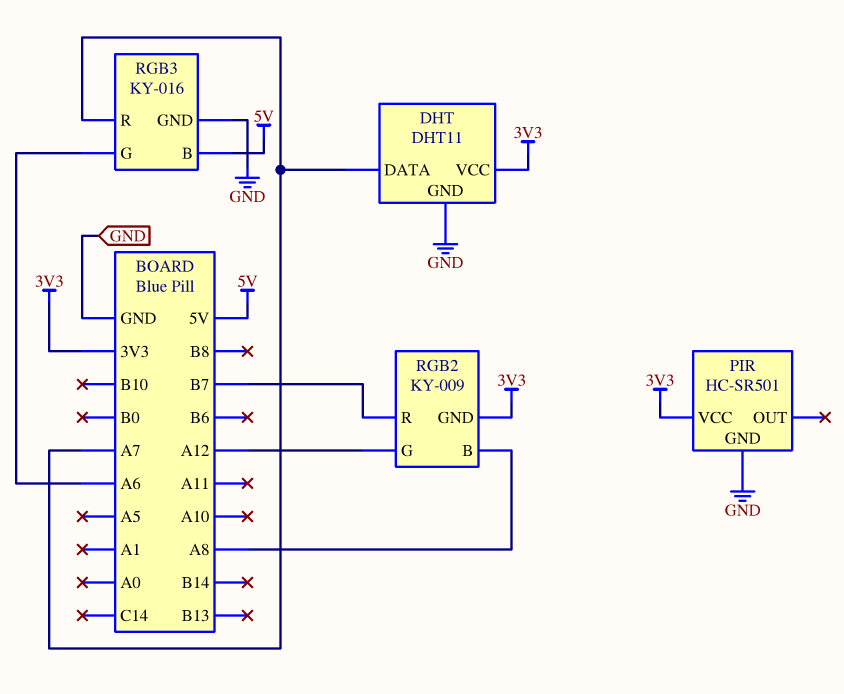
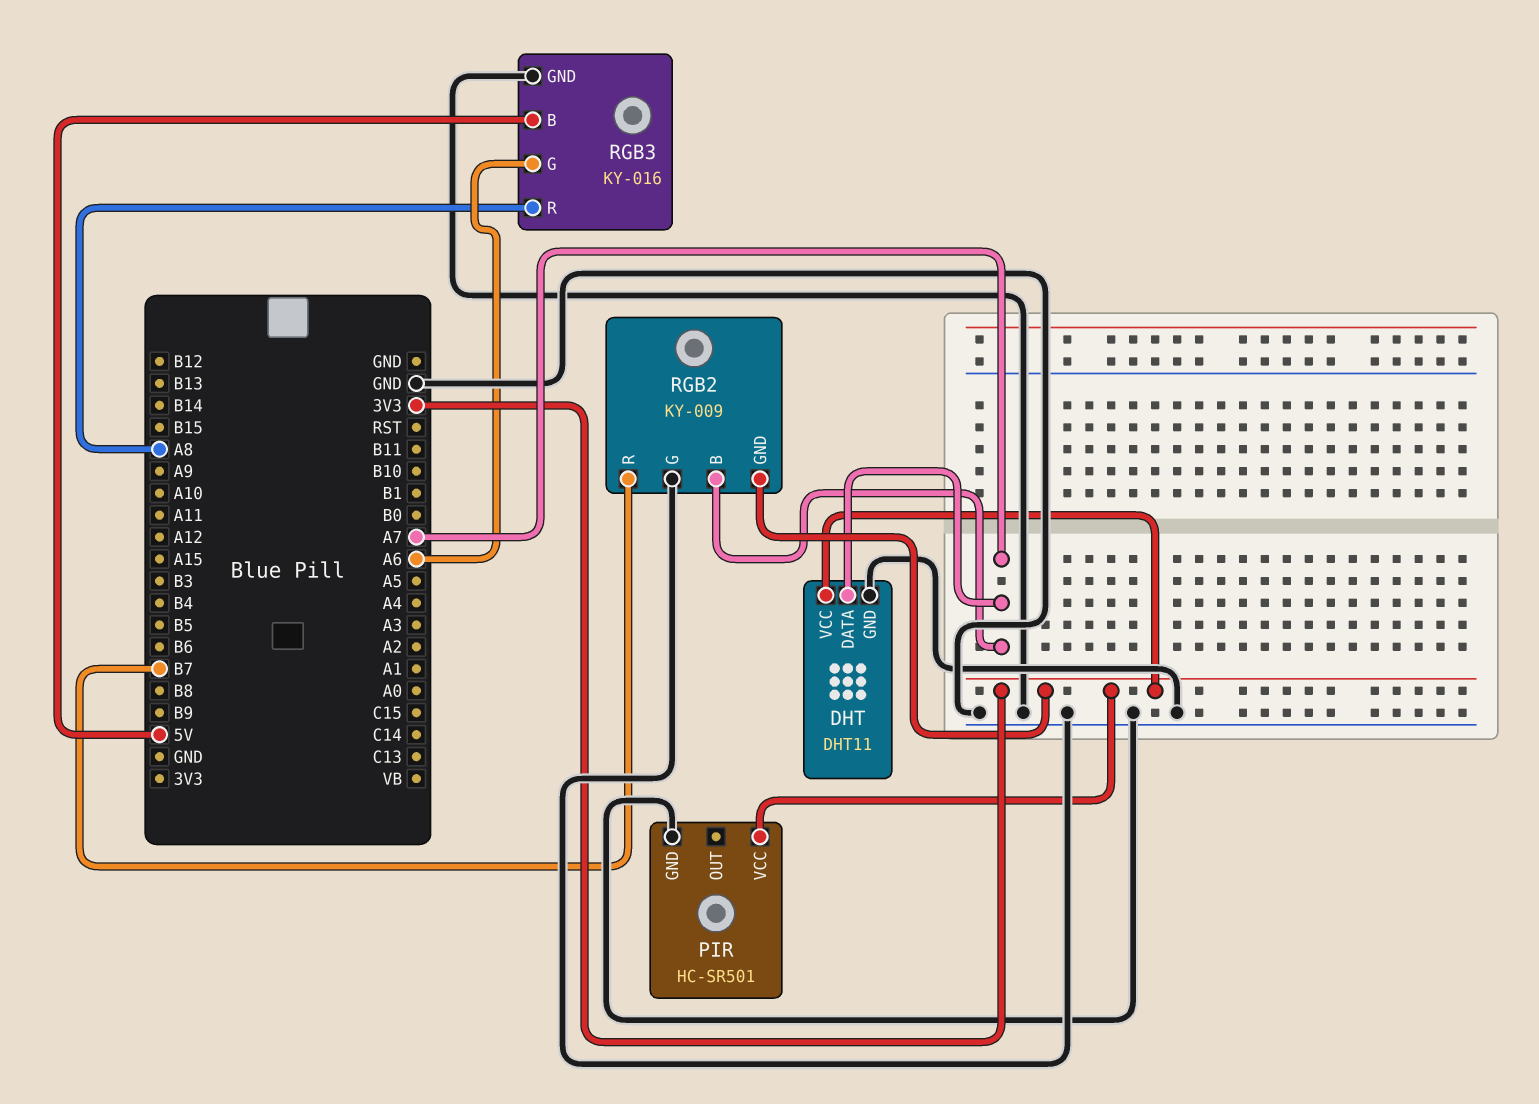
RGB2 pin B: A8 -> A7
RGB2 pin G: A12 -> GND
RGB3 pin R: A7 -> A8

